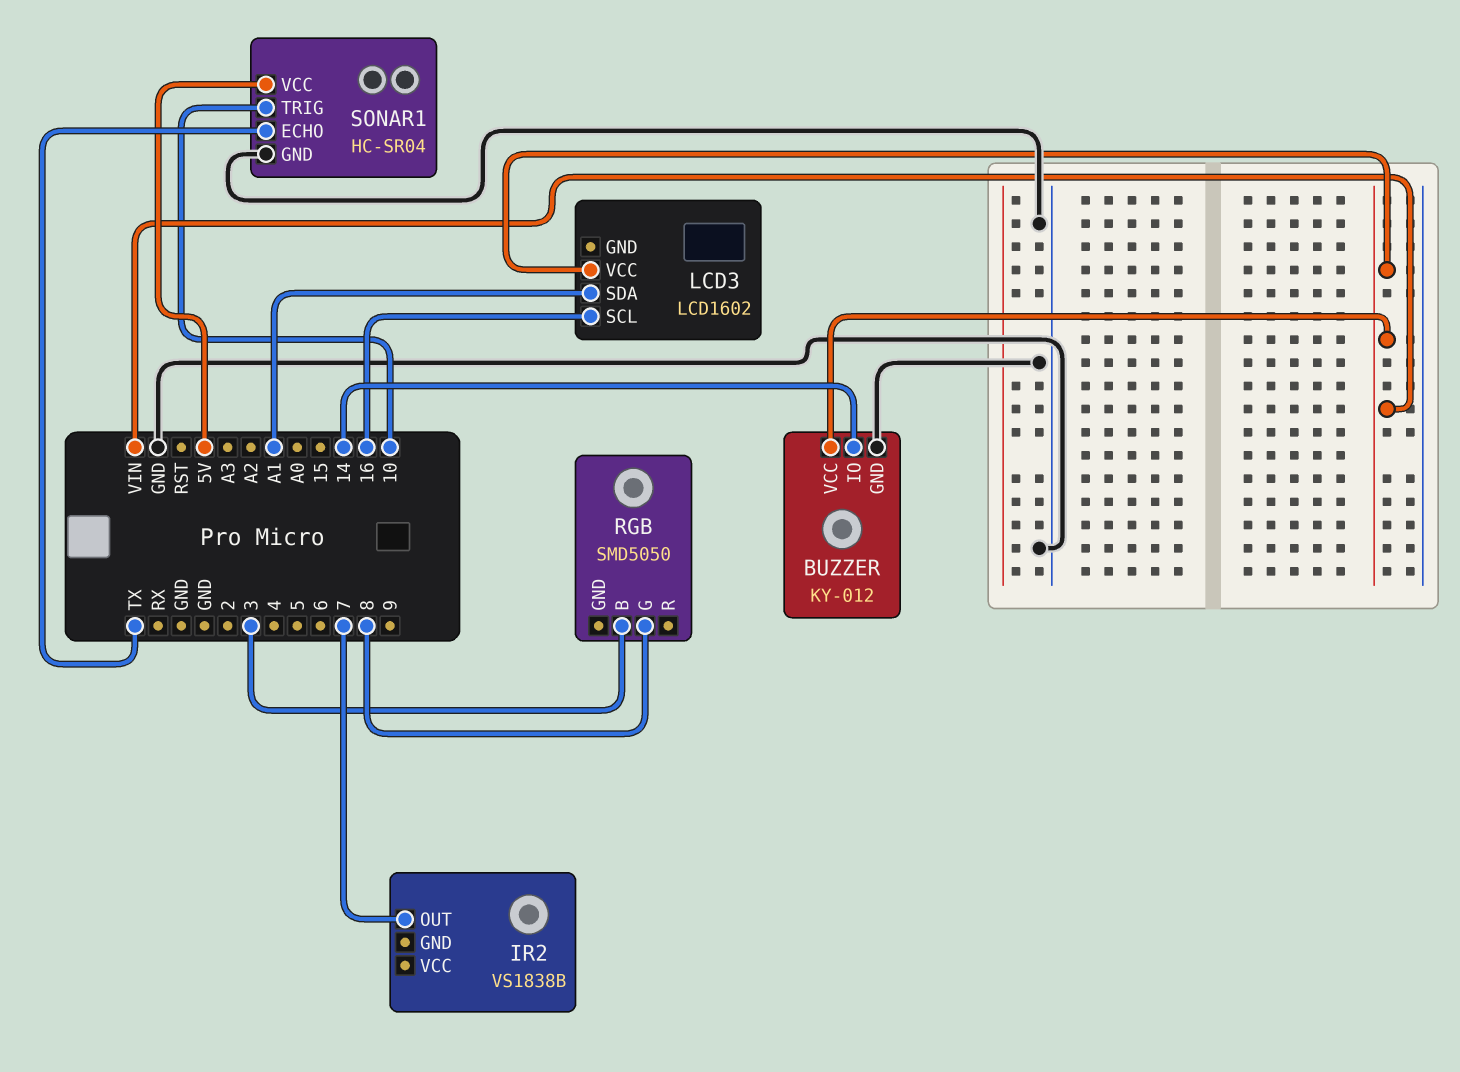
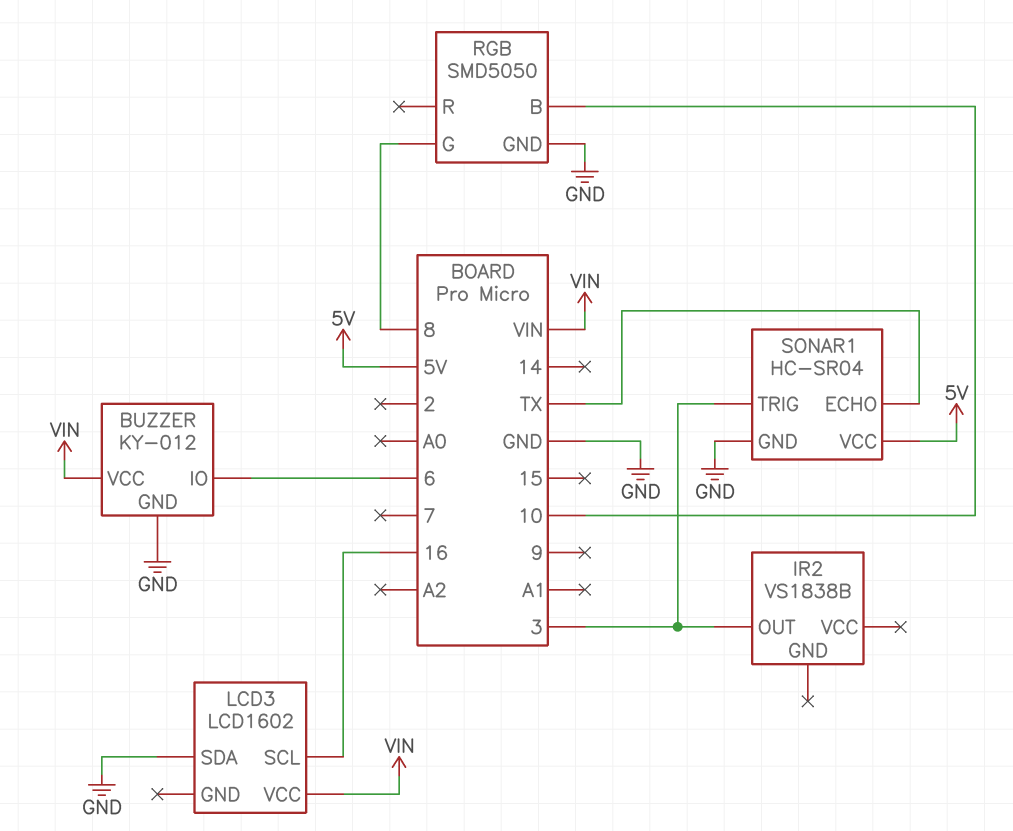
BUZZER pin IO: 14 -> 6
IR2 pin OUT: 7 -> 3
LCD3 pin SDA: A1 -> GND
RGB pin B: 3 -> 10
RGB pin GND: none -> GND
SONAR1 pin TRIG: 10 -> 3

